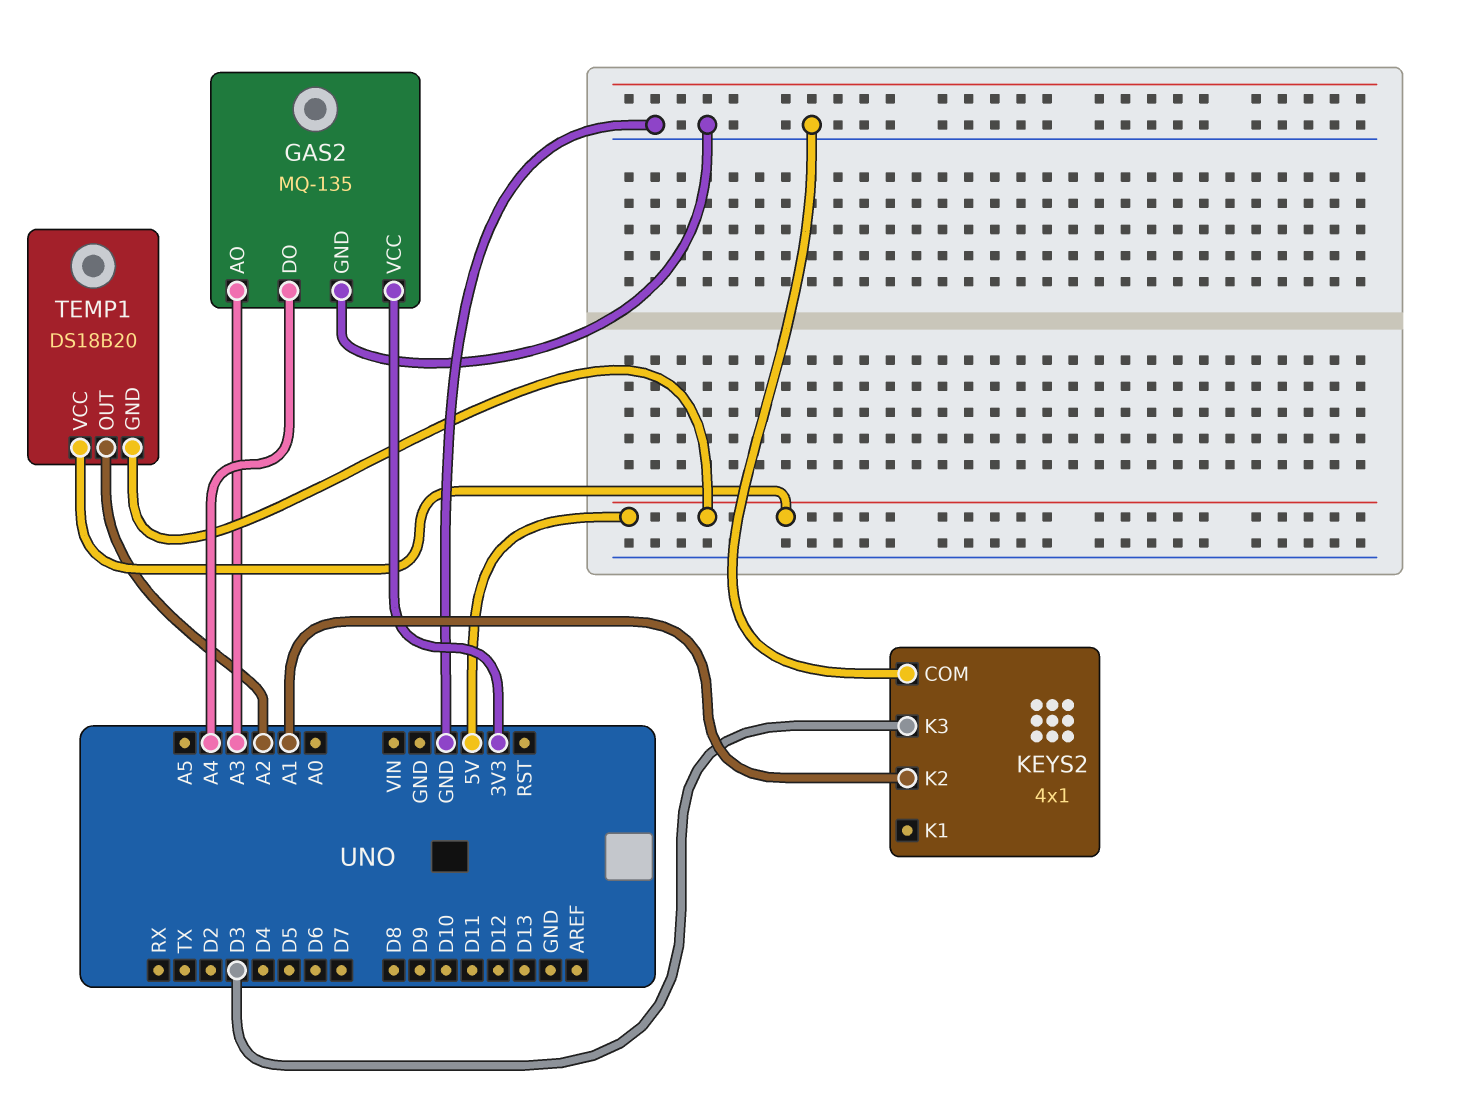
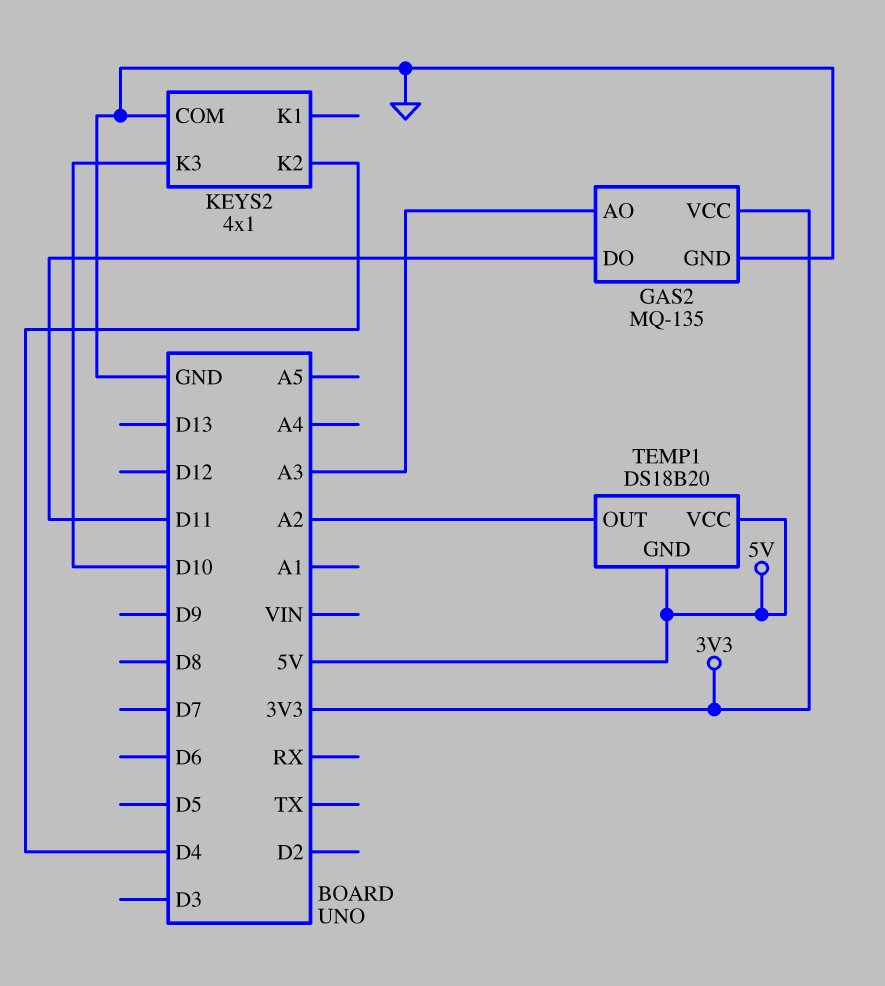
GAS2 pin DO: A4 -> D11
KEYS2 pin K2: A1 -> D4
KEYS2 pin K3: D3 -> D10

